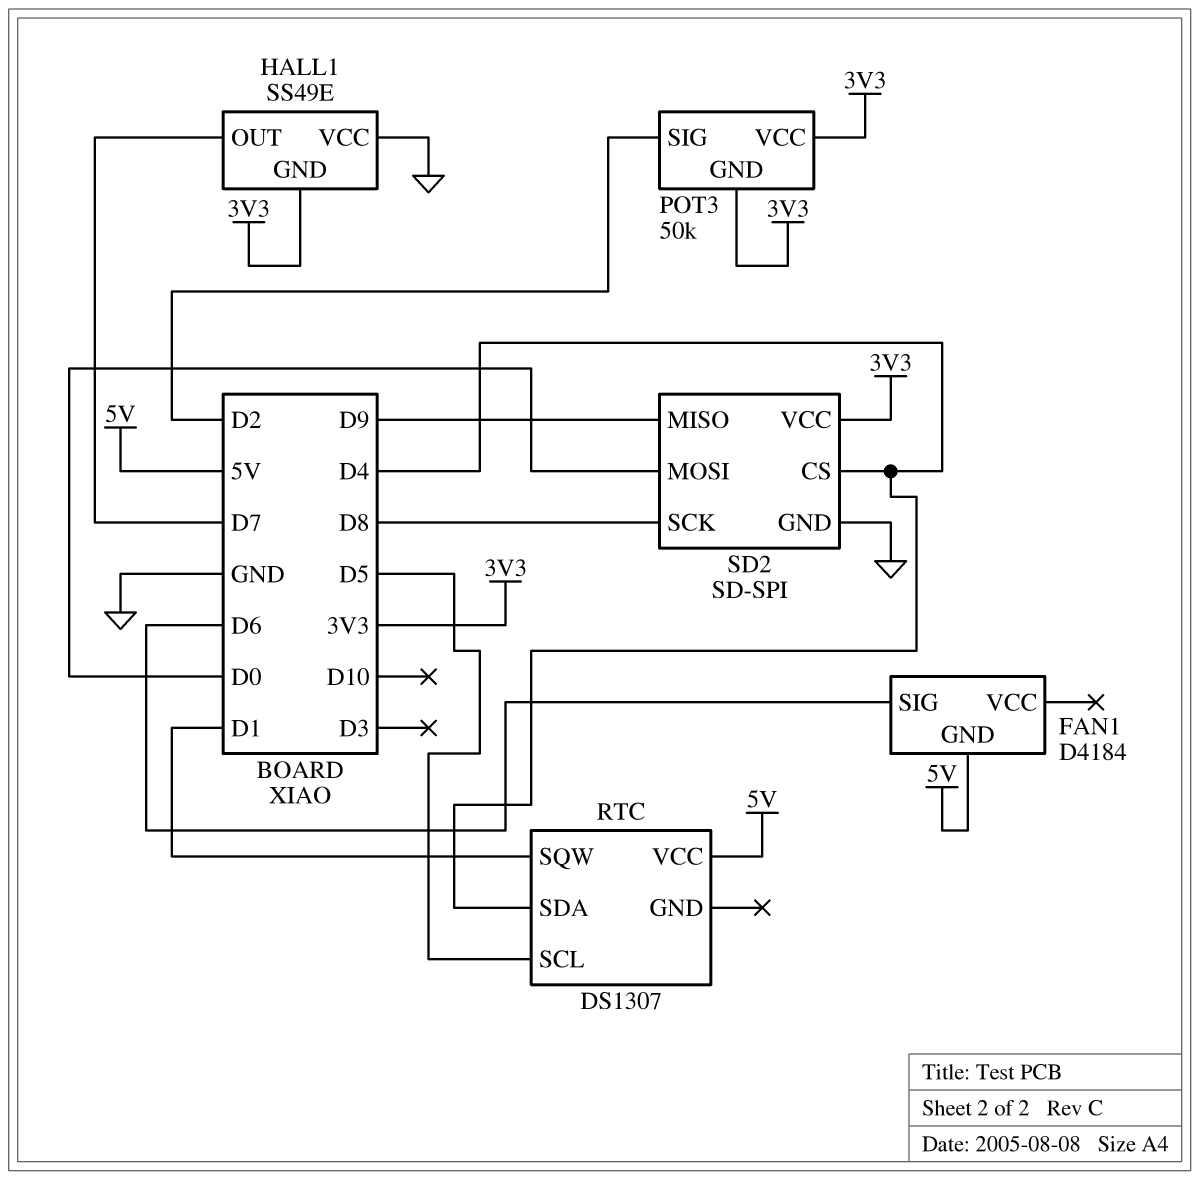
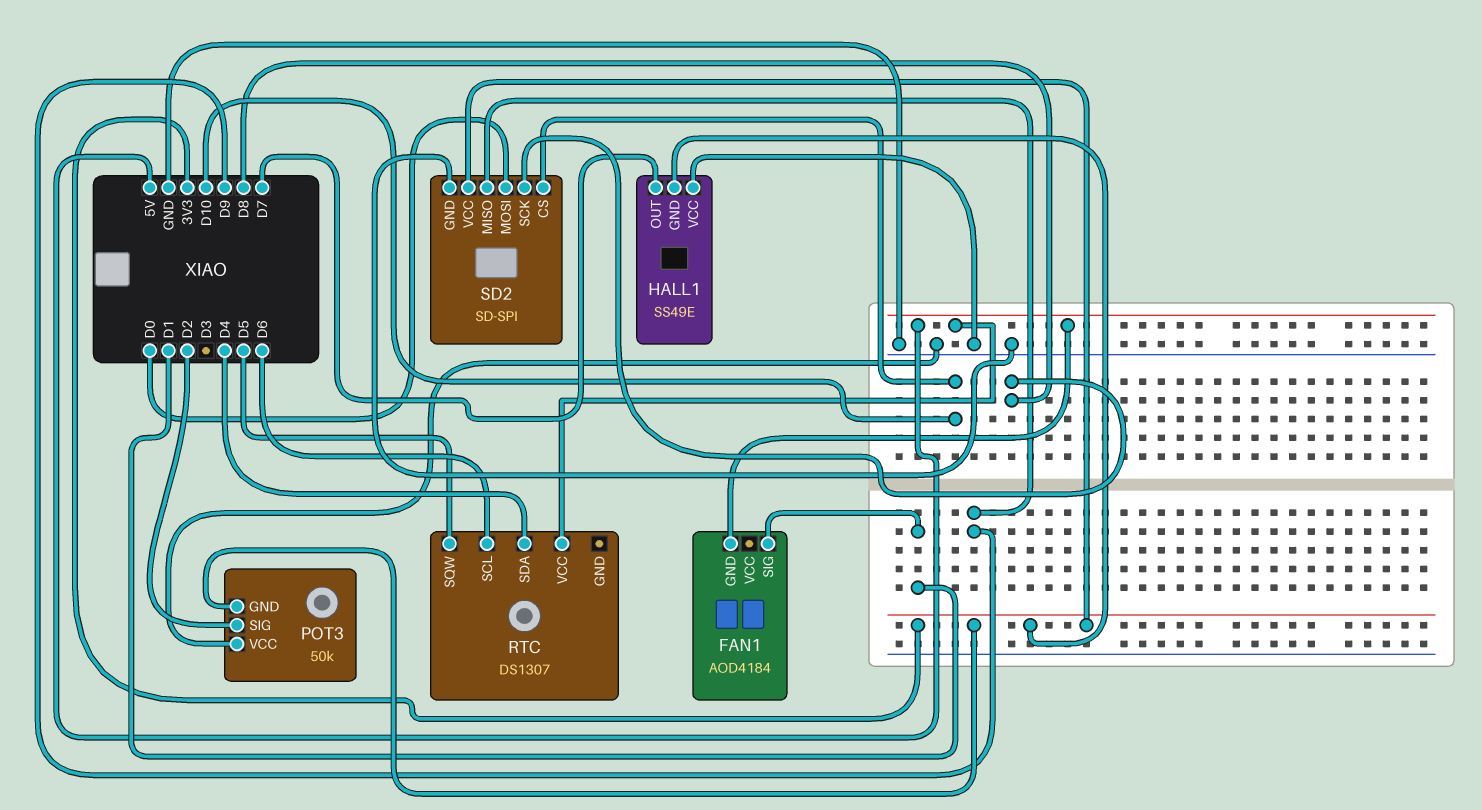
FAN1: D4184 -> AOD4184
FAN1 pin SIG: D6 -> D1
POT3 pin VCC: 3V3 -> GND
RTC pin SCL: D5 -> D6
RTC pin SQW: D1 -> D5
SD2 pin CS: D4 -> D10

